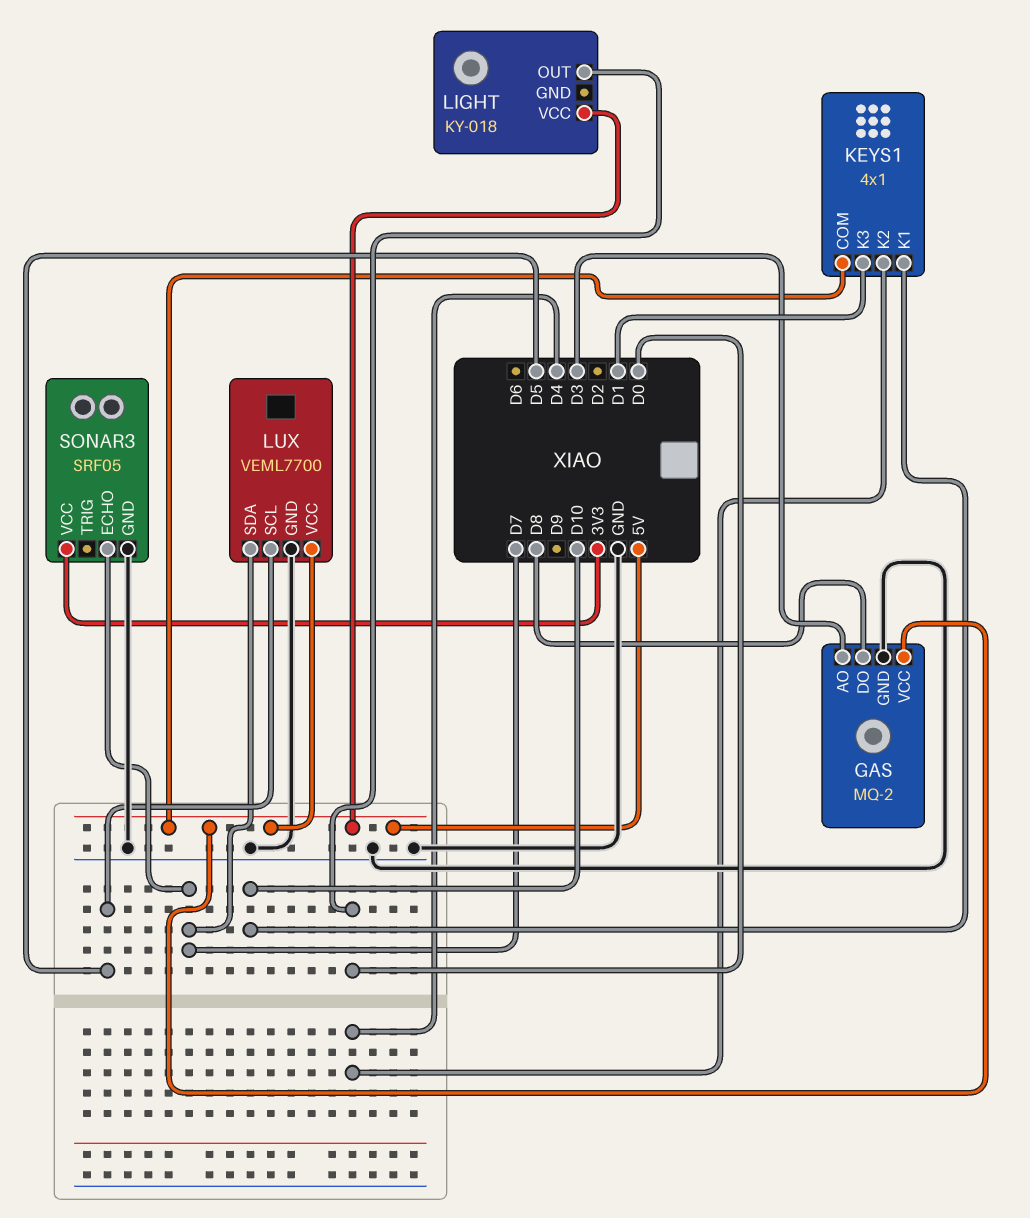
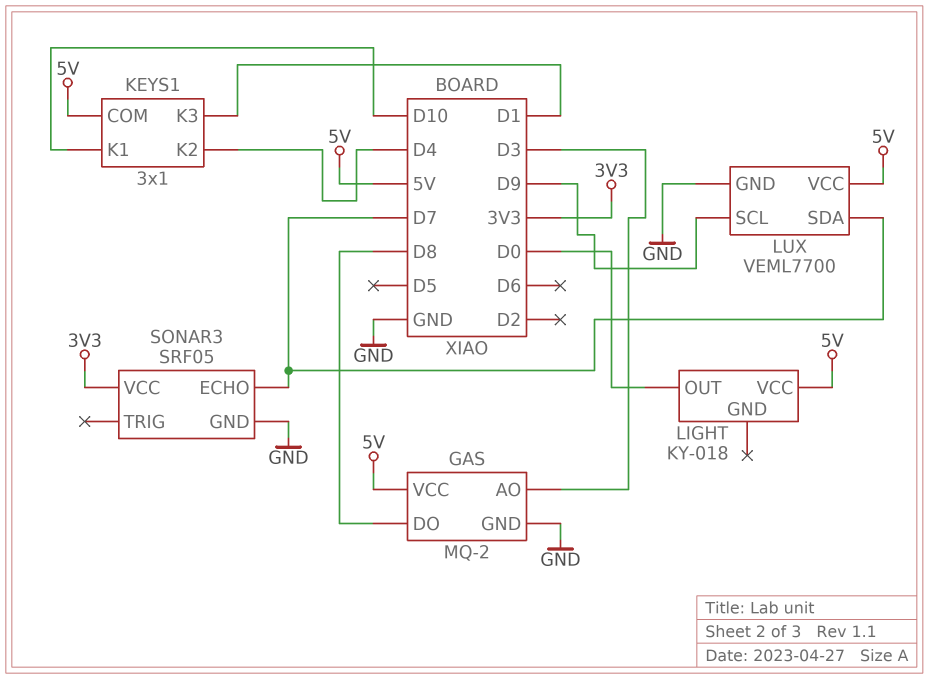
KEYS1: 4x1 -> 3x1
LUX pin SCL: D5 -> D9

